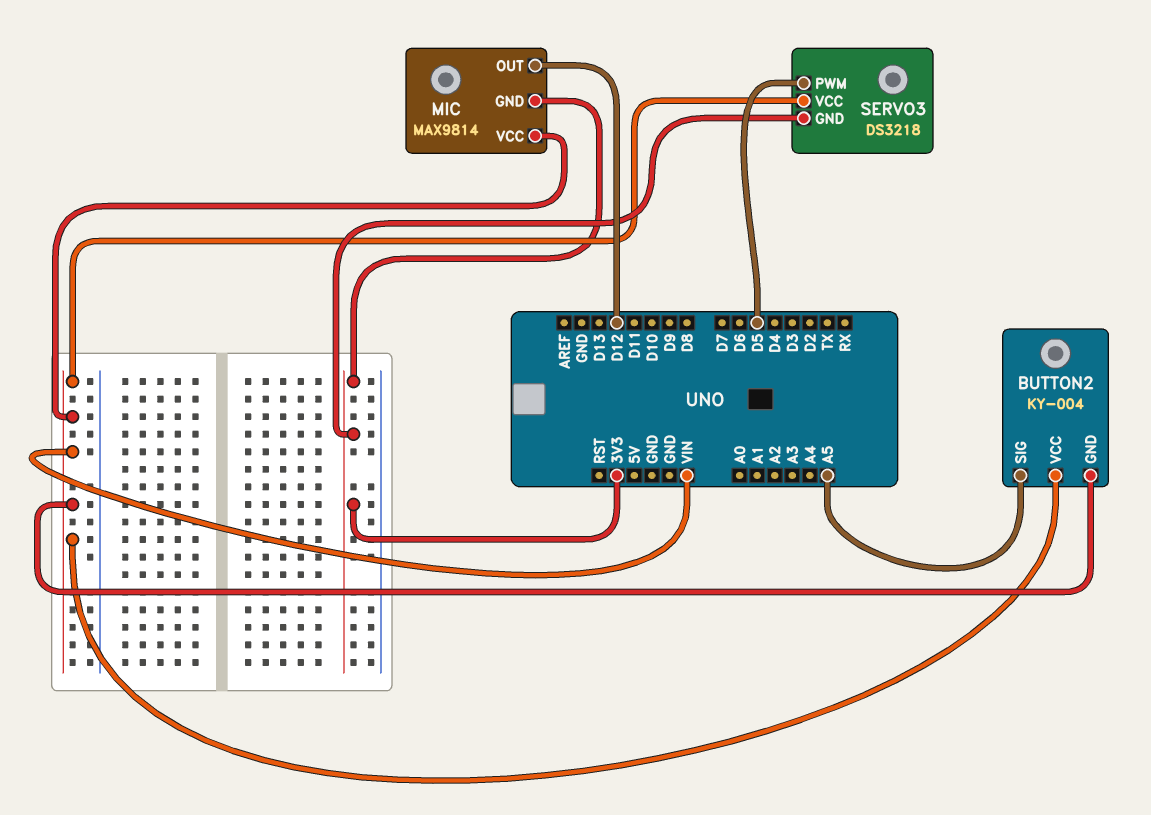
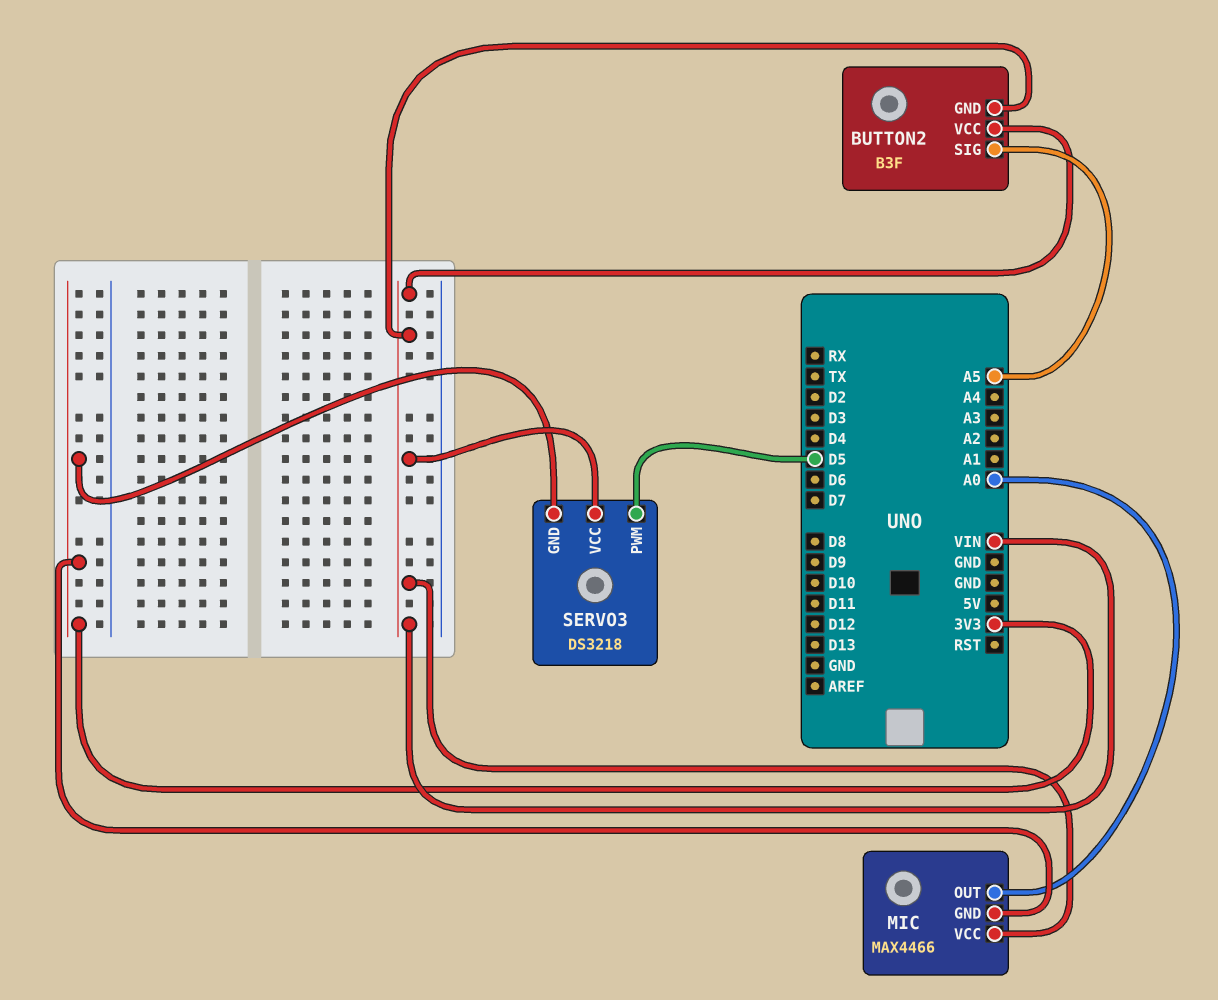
BUTTON2: KY-004 -> B3F
MIC: MAX9814 -> MAX4466
MIC pin OUT: D12 -> A0

